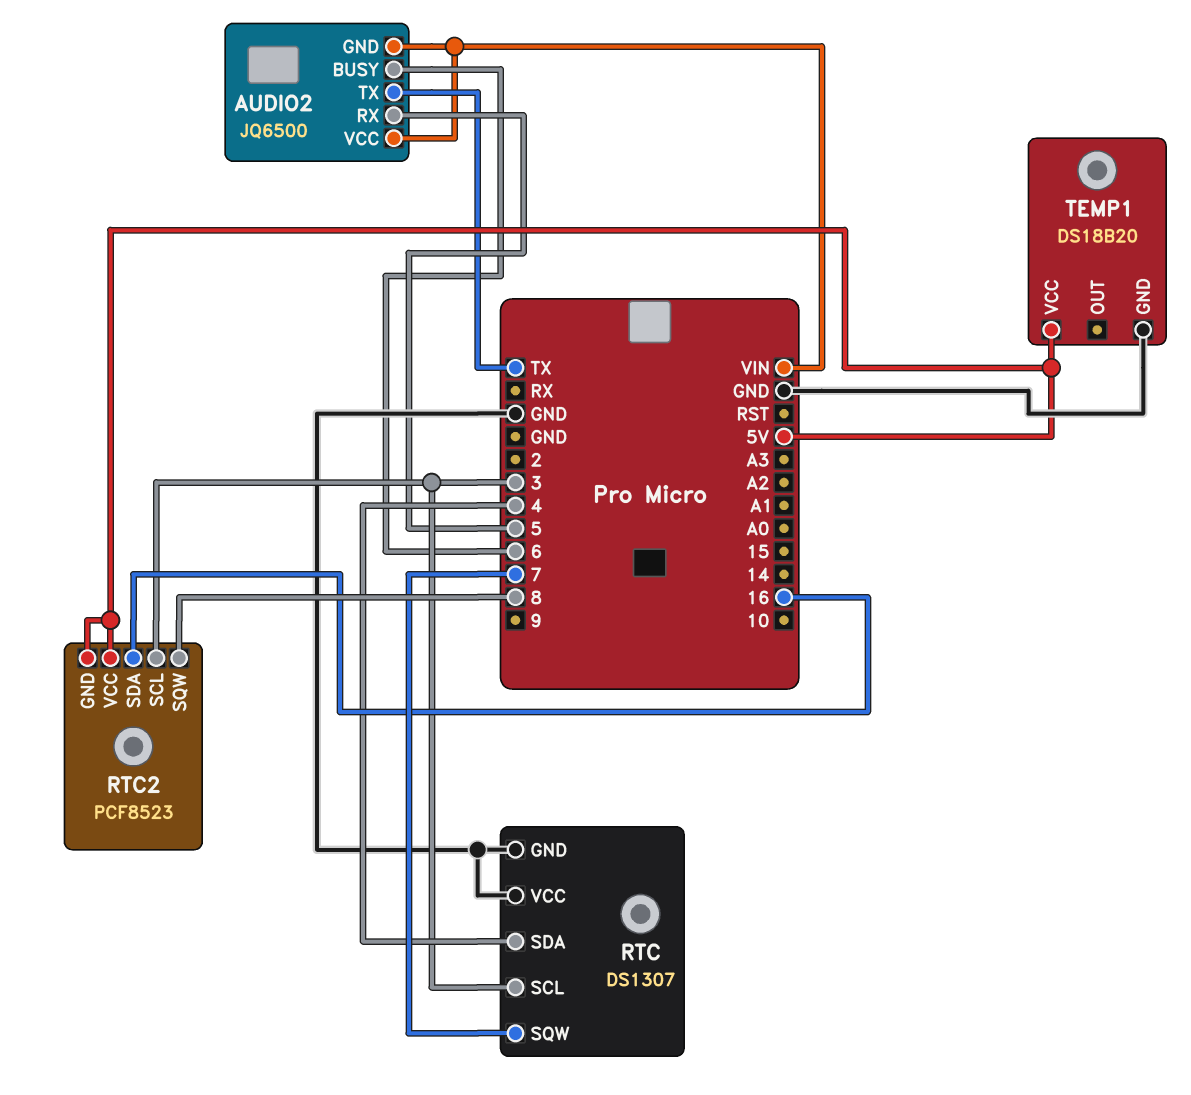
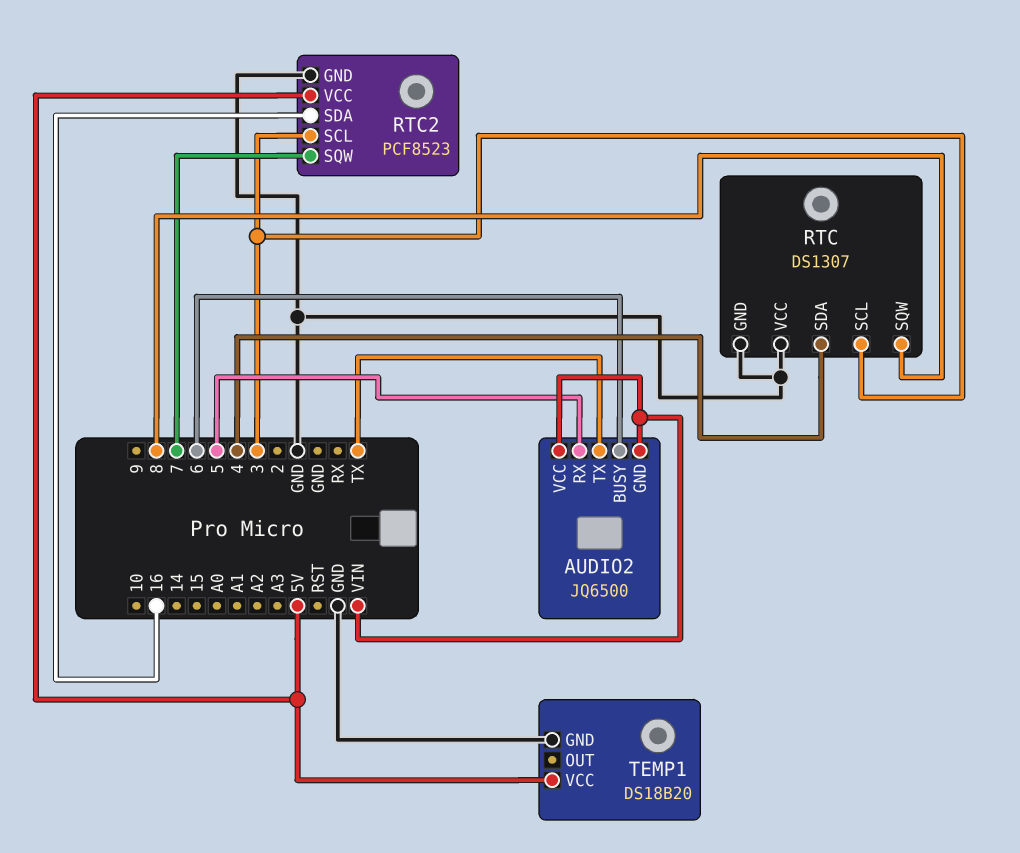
RTC pin SQW: 7 -> 8
RTC2 pin GND: 5V -> GND
RTC2 pin SQW: 8 -> 7

